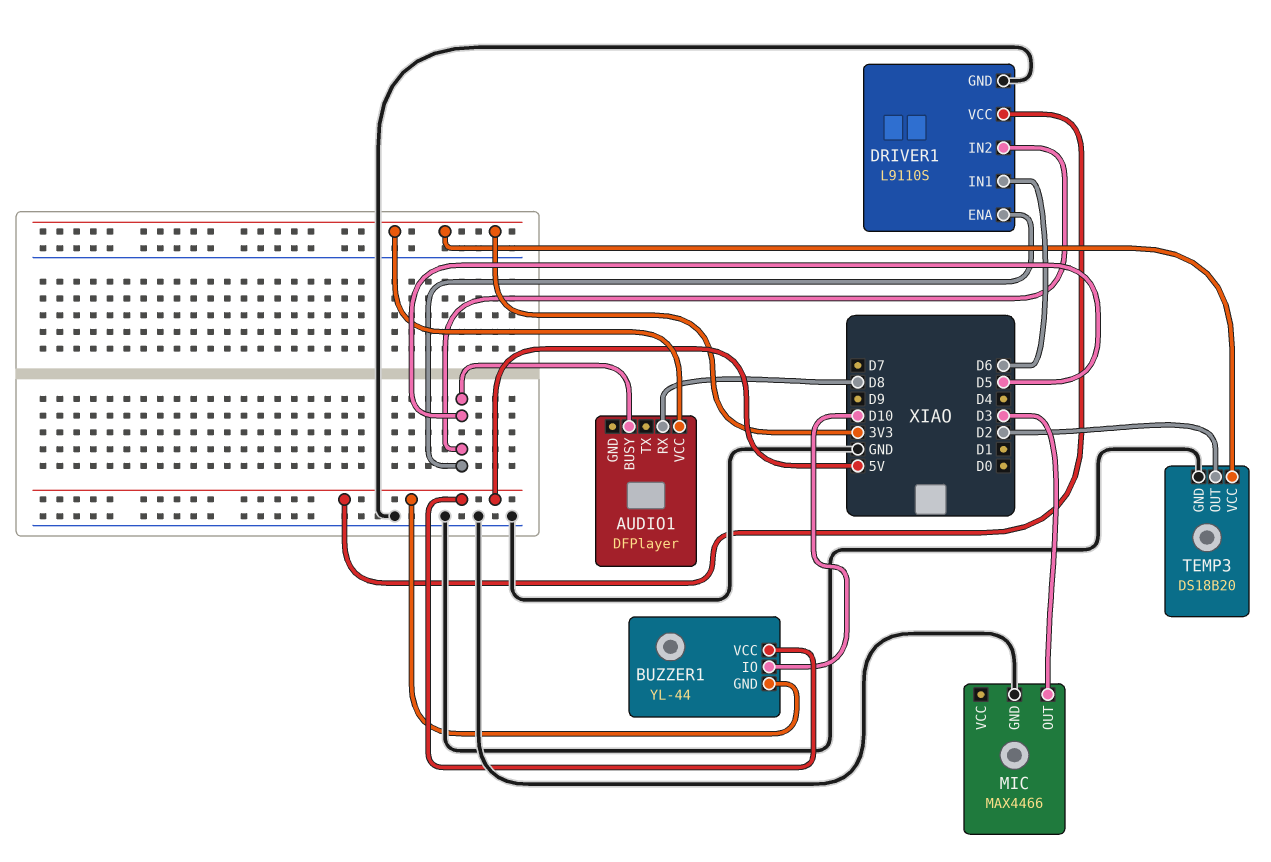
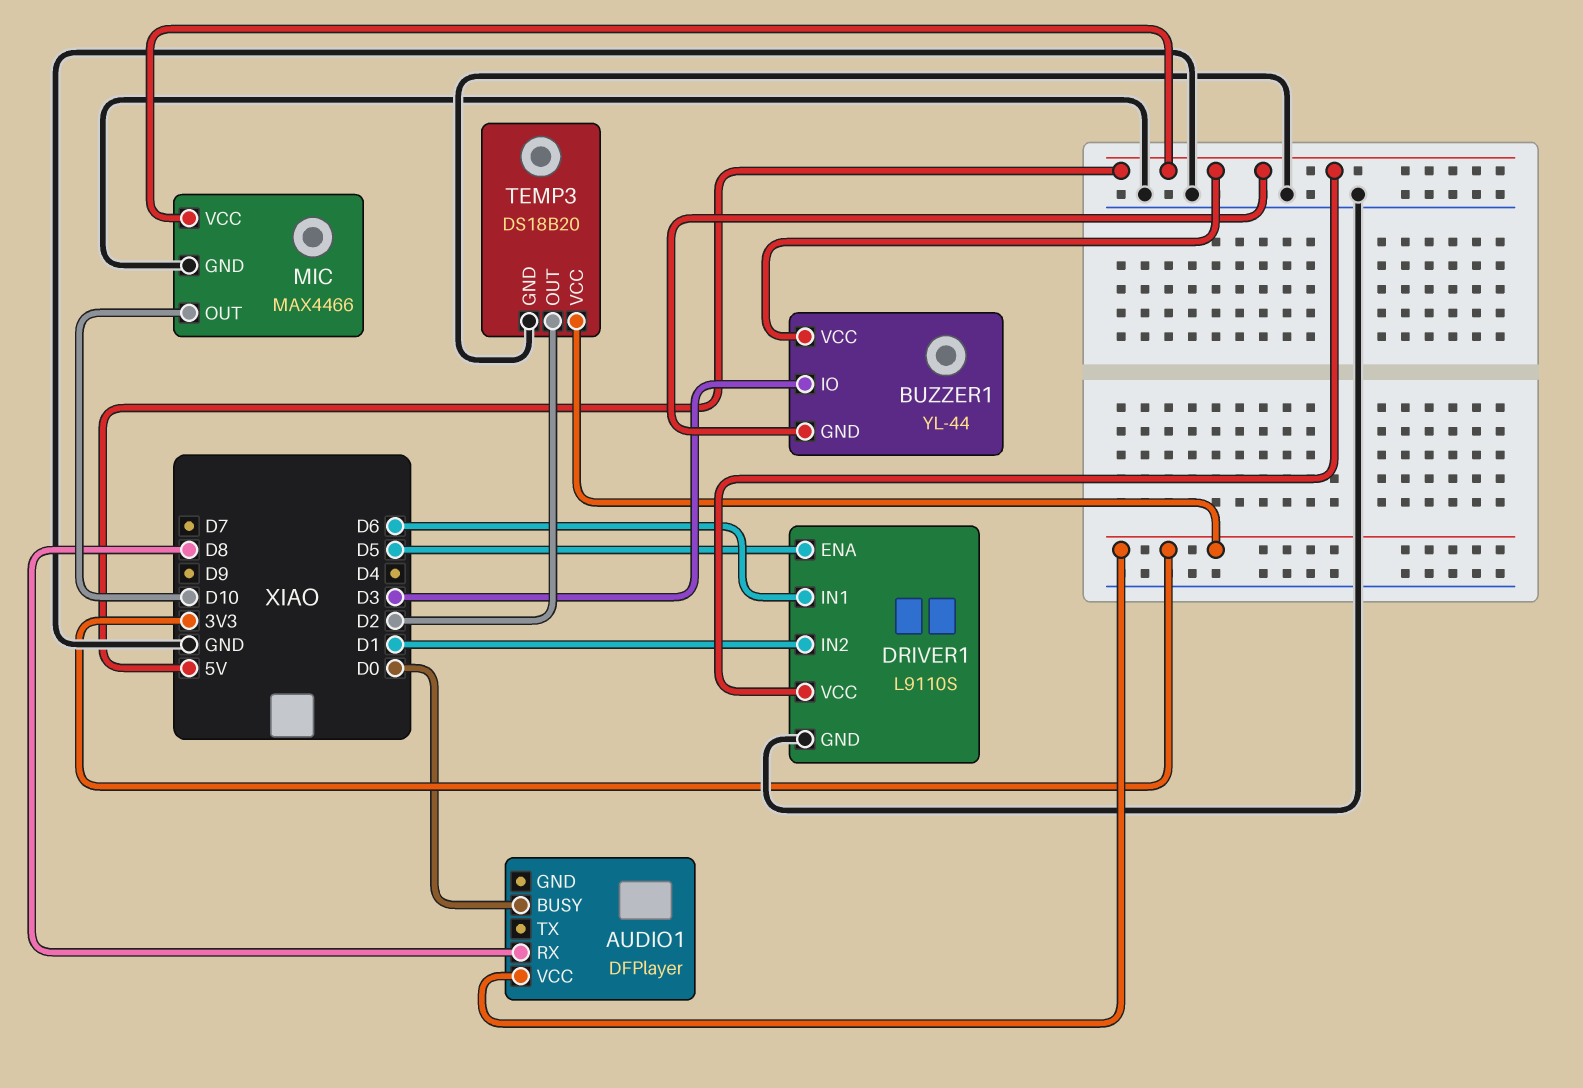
AUDIO1 pin BUSY: D5 -> D0
BUZZER1 pin IO: D10 -> D3
DRIVER1 pin IN2: D5 -> D1
MIC pin OUT: D3 -> D10
MIC pin VCC: none -> 5V

